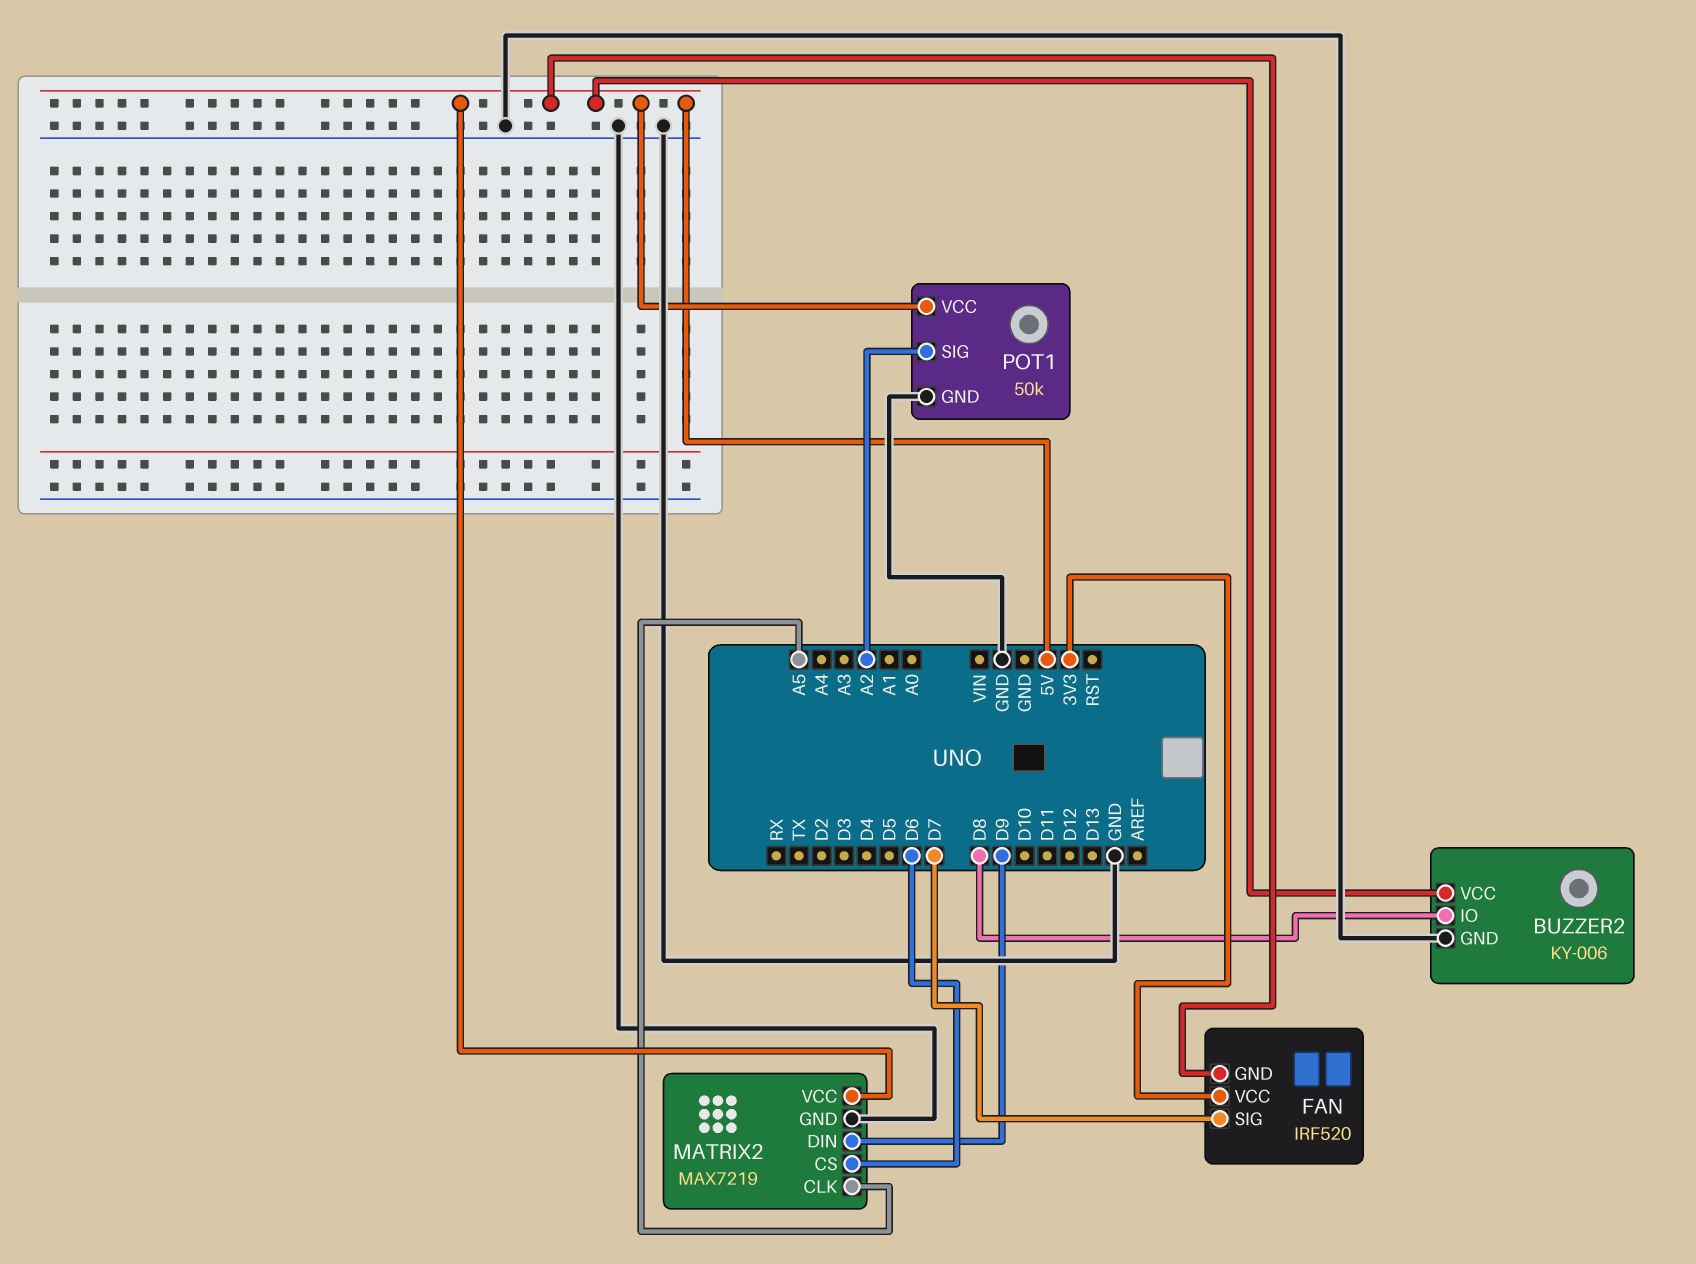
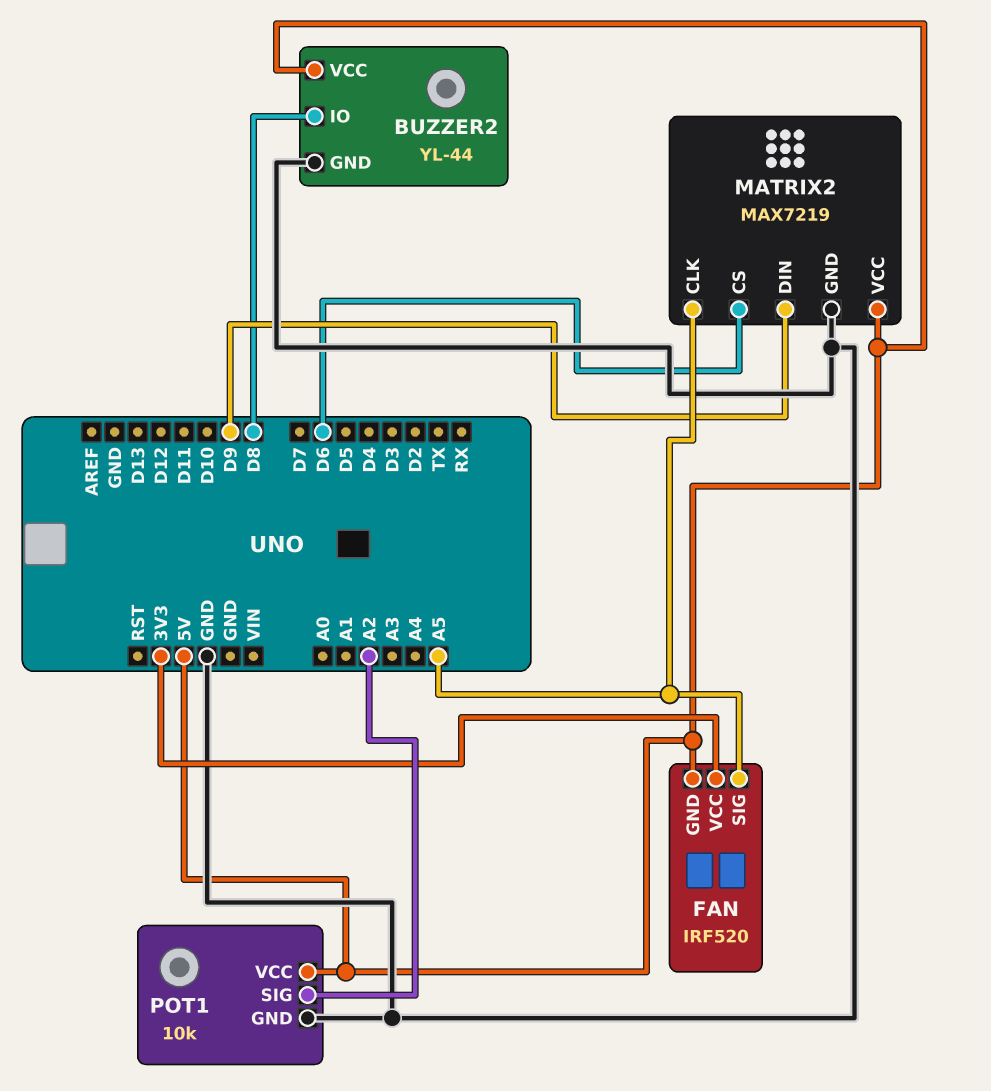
BUZZER2: KY-006 -> YL-44
FAN pin SIG: D7 -> A5
POT1: 50k -> 10k

